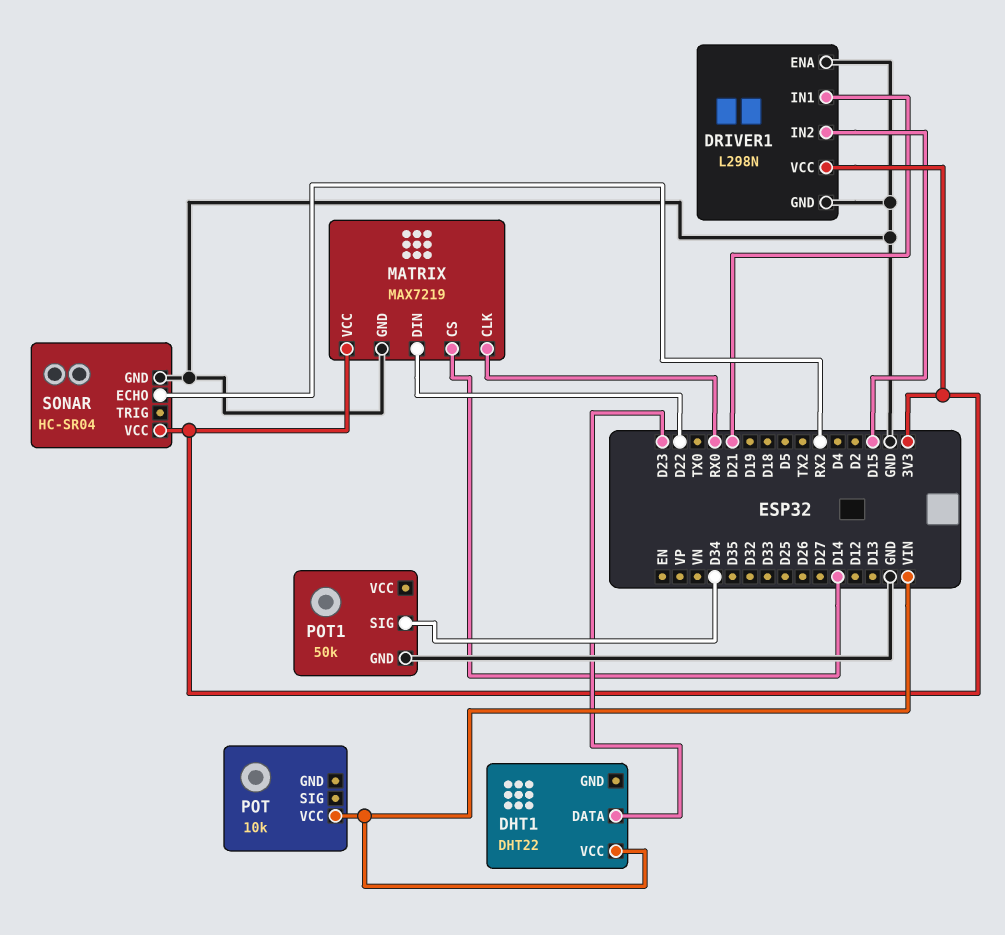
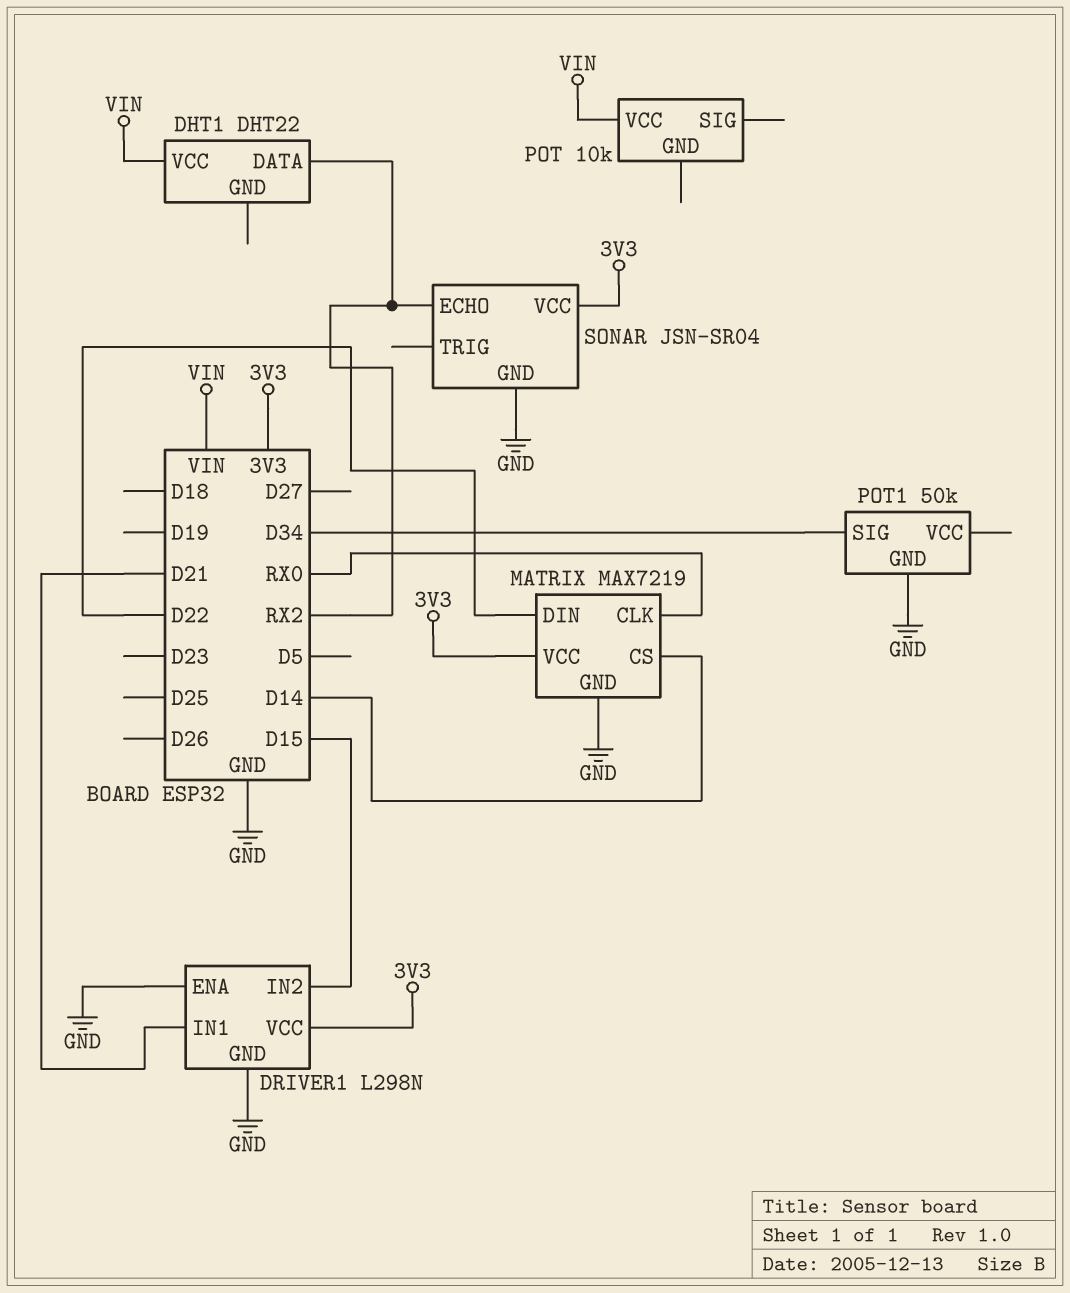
DHT1 pin DATA: D23 -> RX2
SONAR: HC-SR04 -> JSN-SR04

